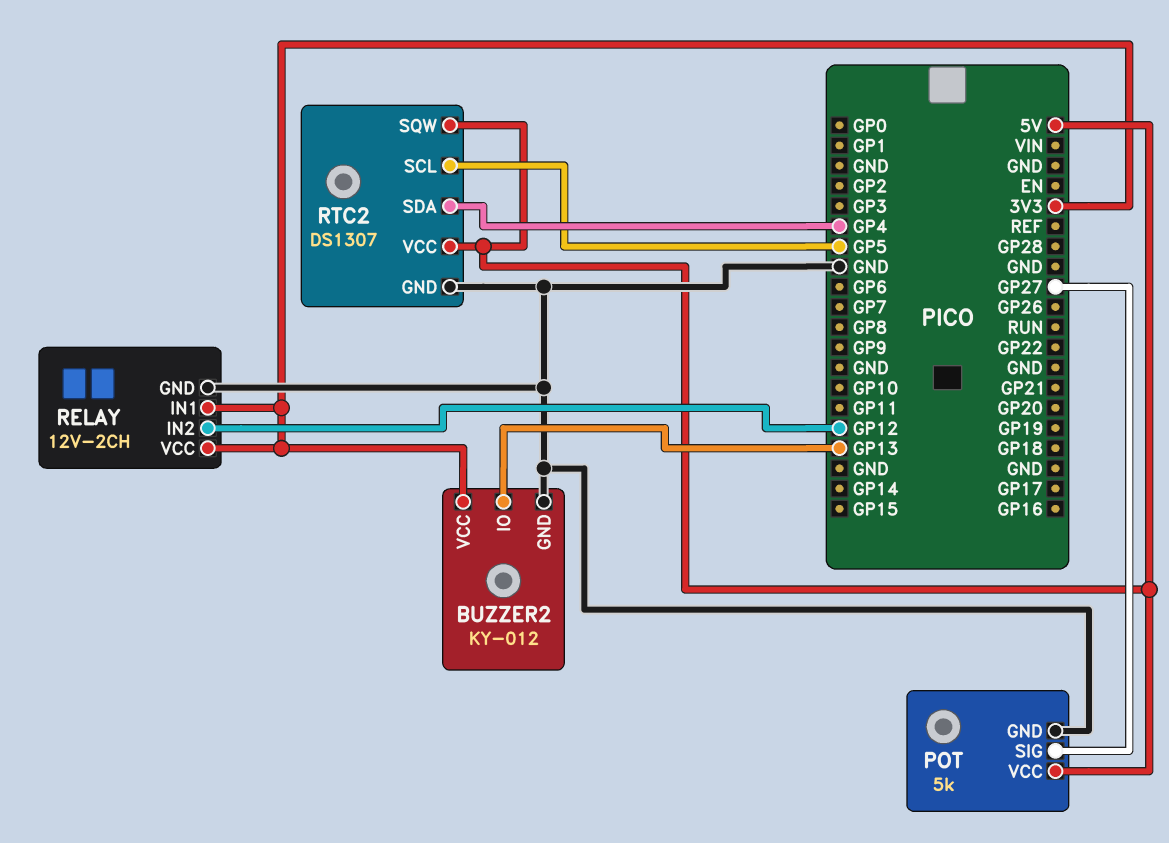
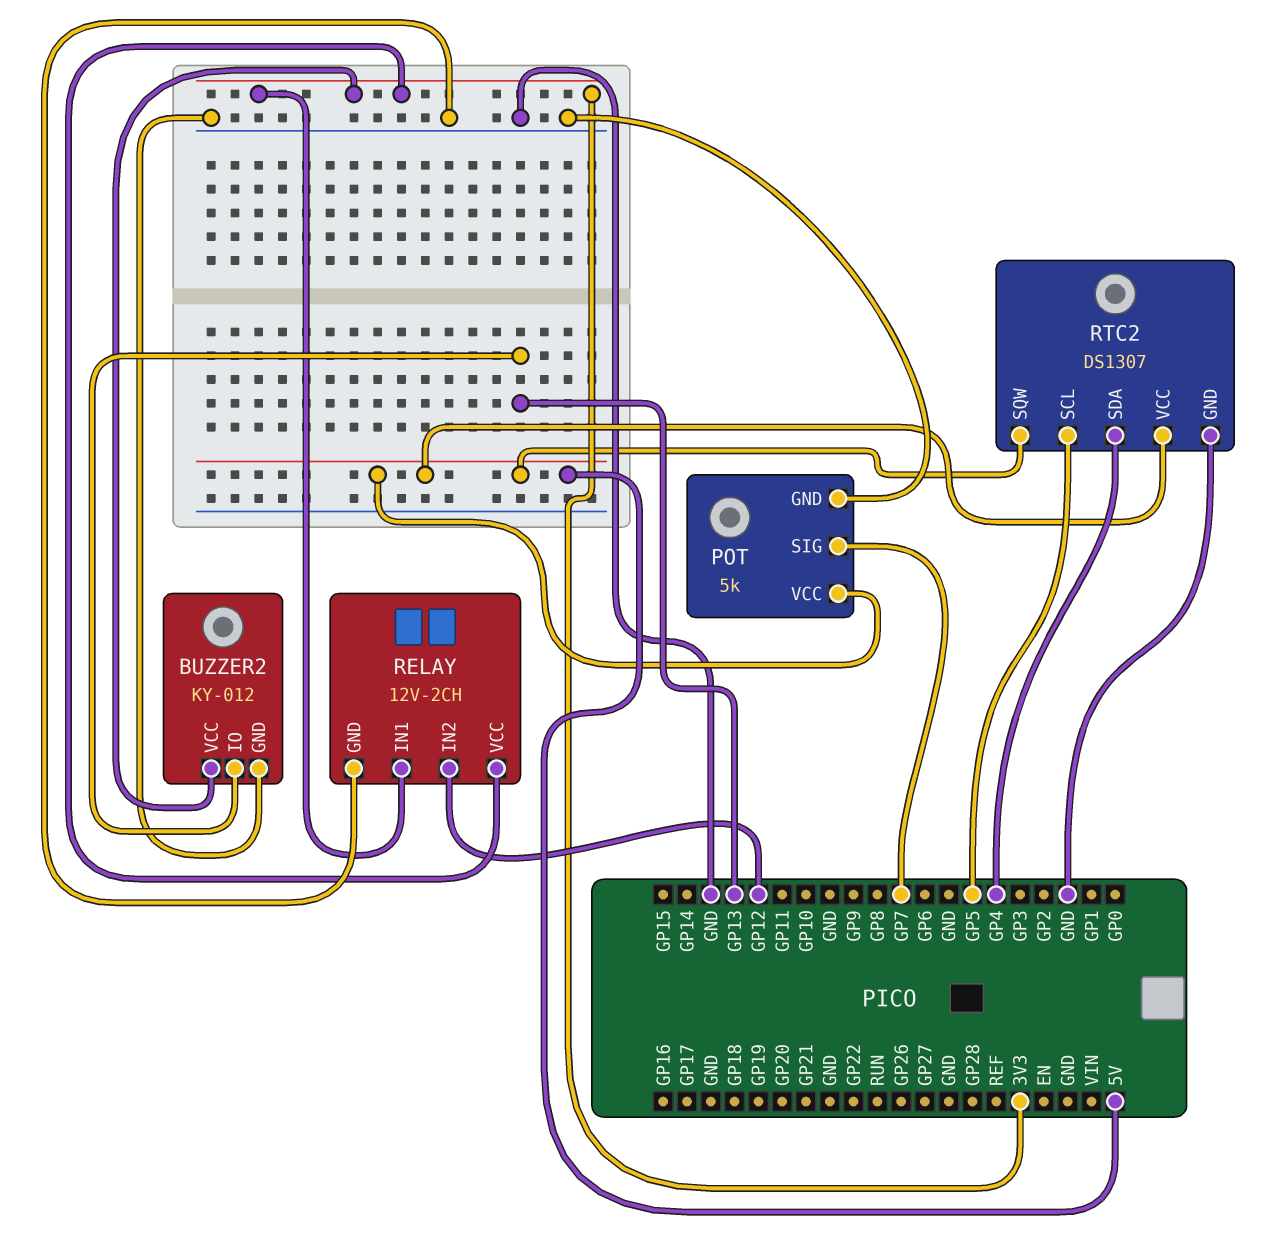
POT pin SIG: GP27 -> GP7

